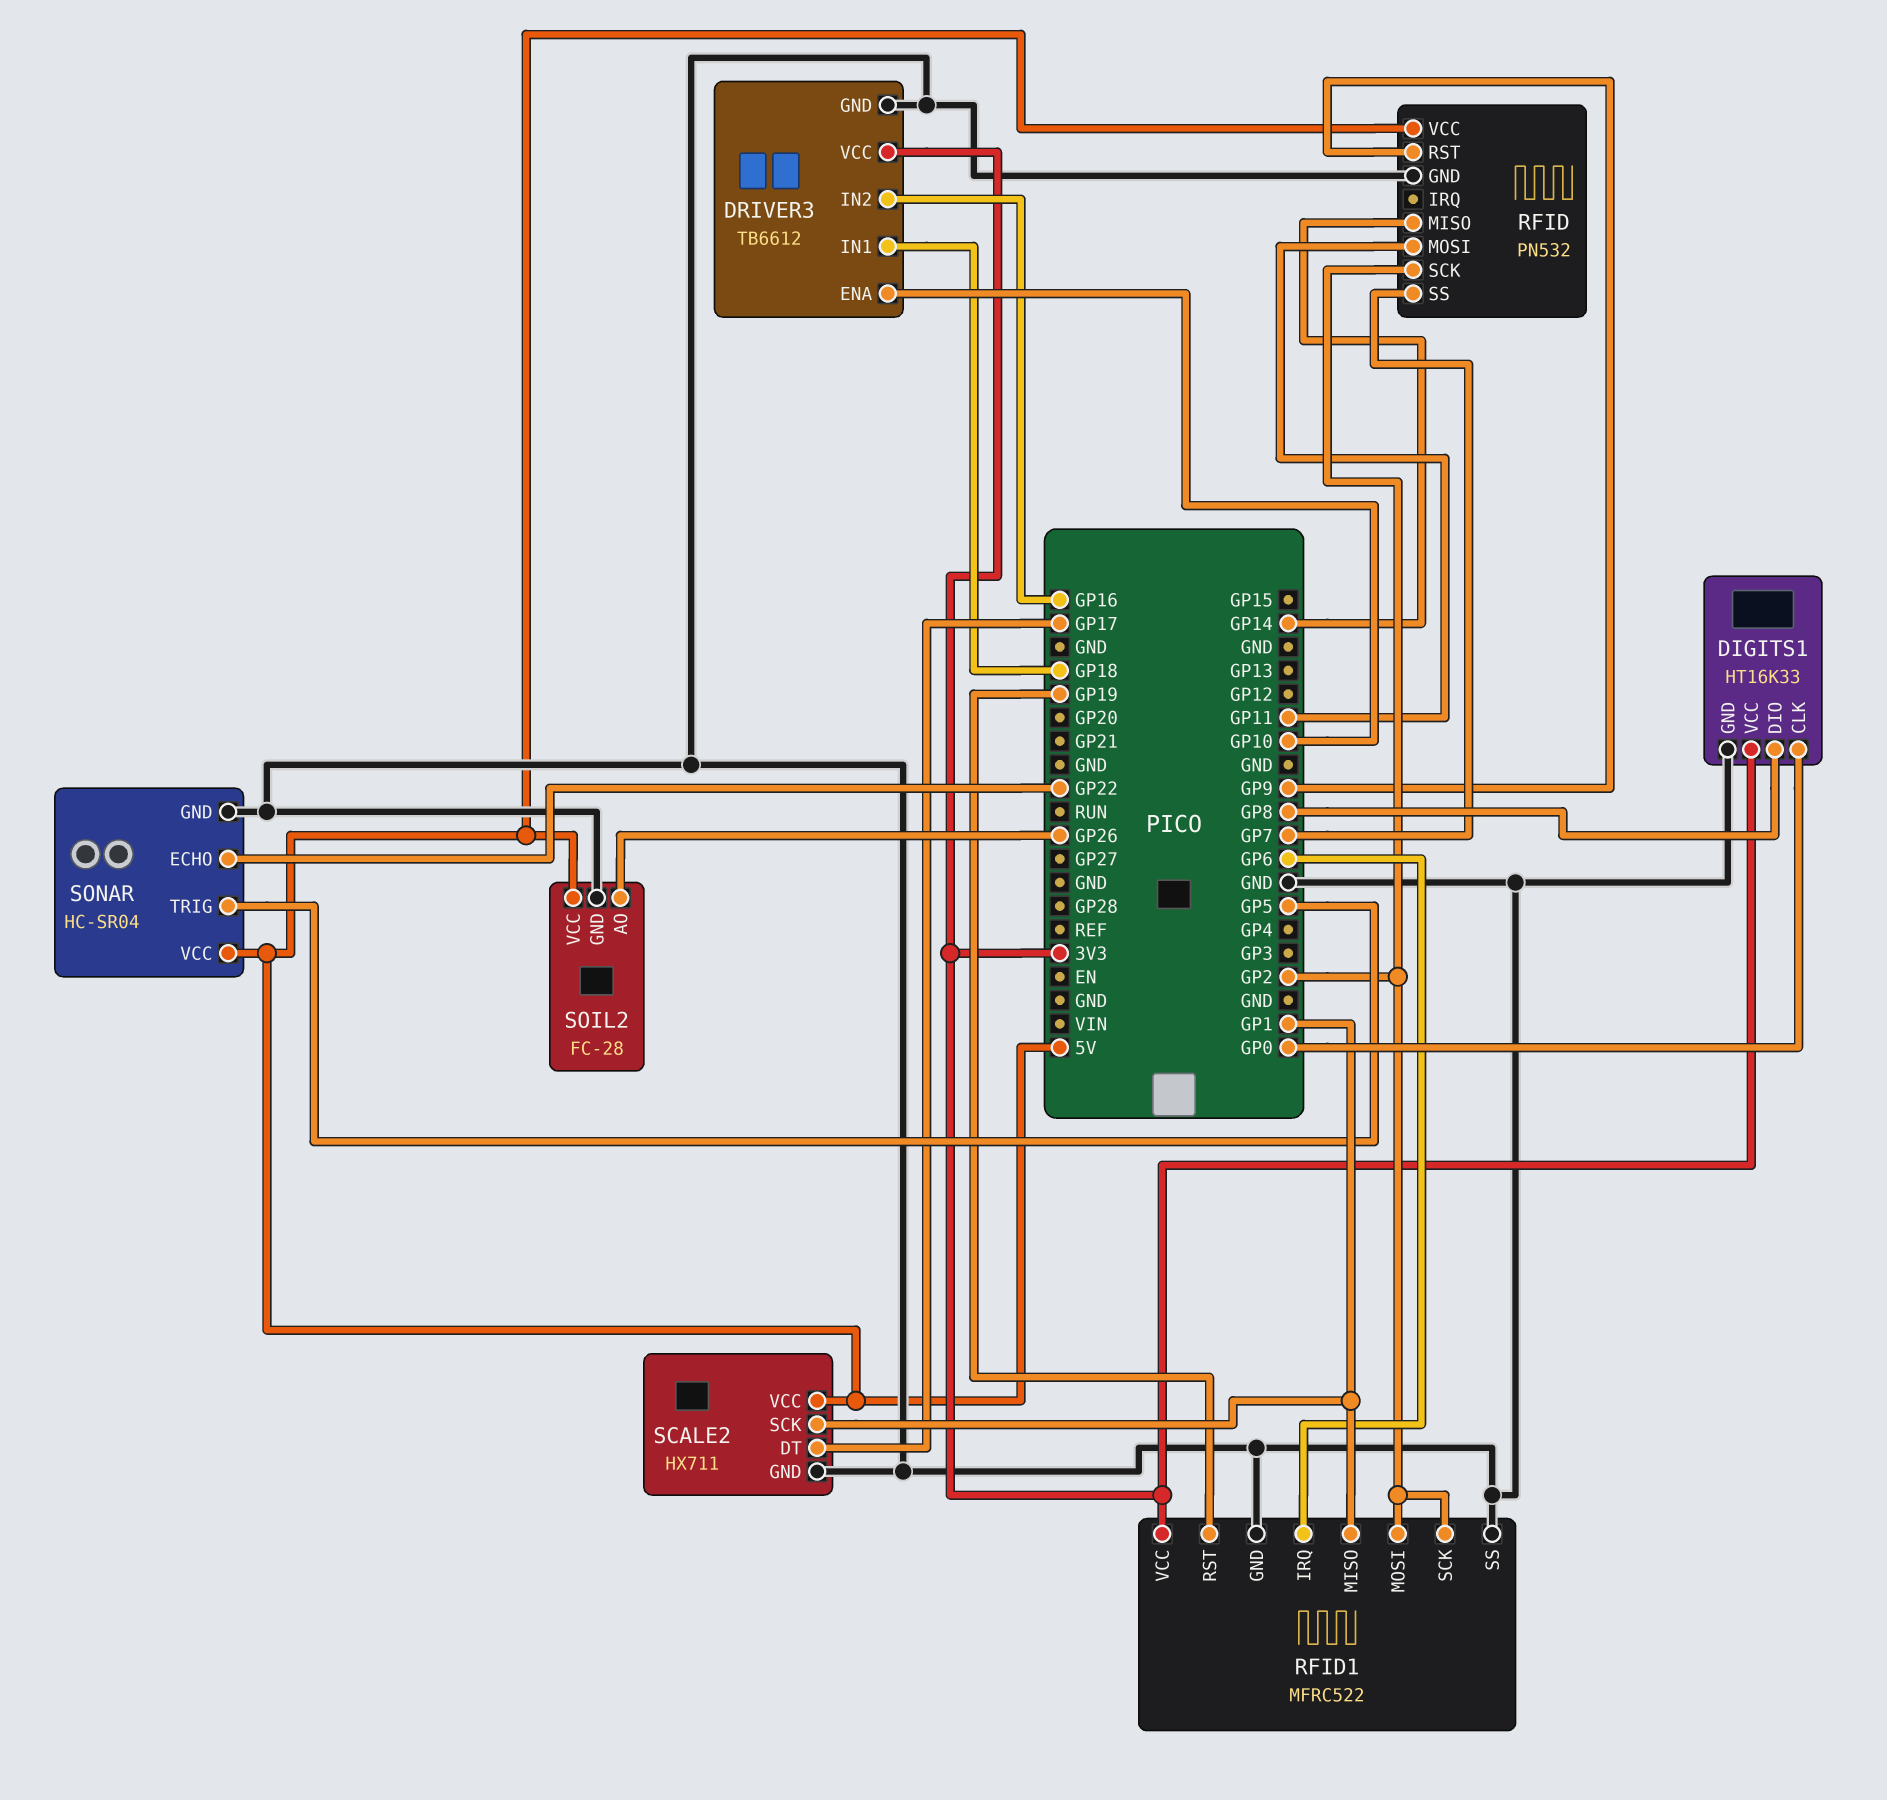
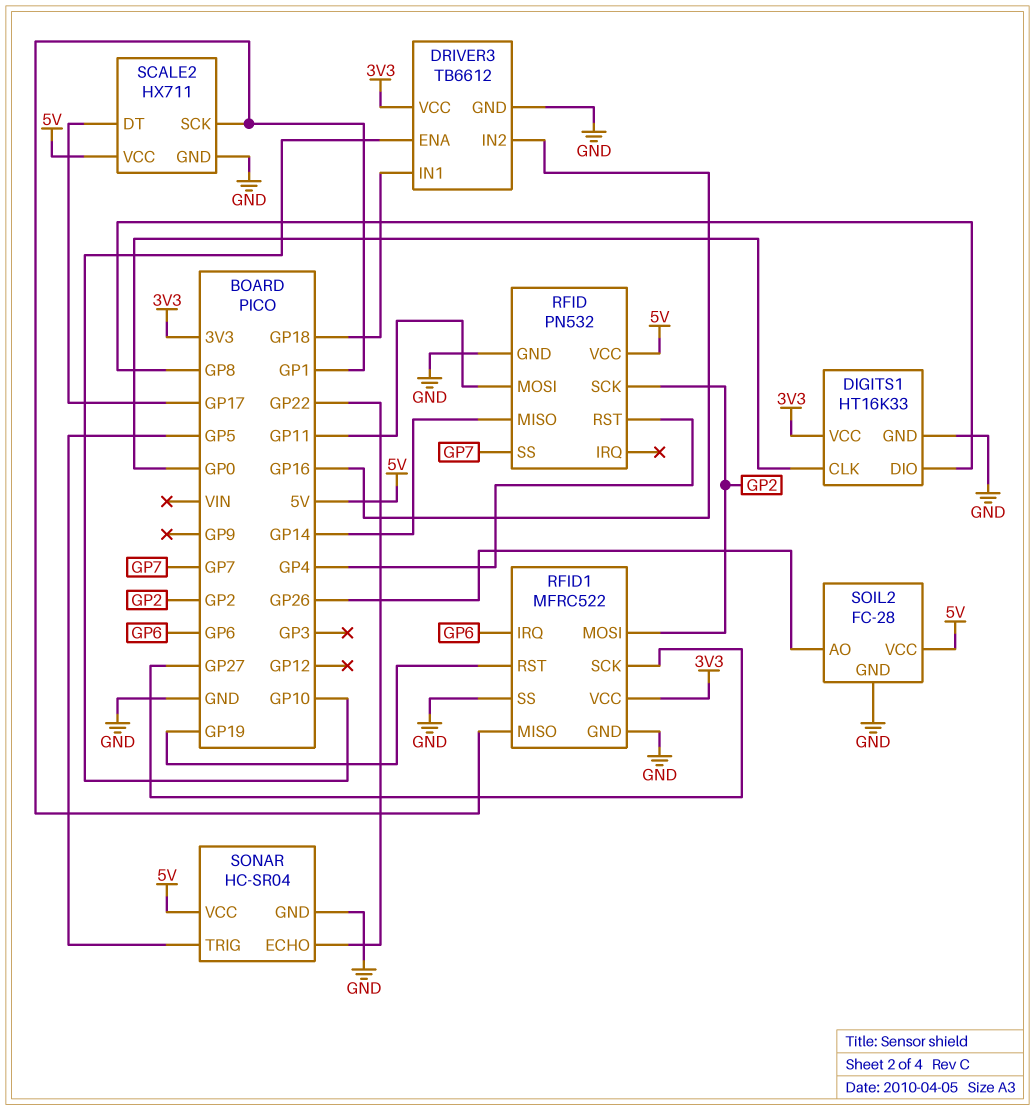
RFID pin RST: GP9 -> GP4
RFID1 pin SCK: GP2 -> GP27

